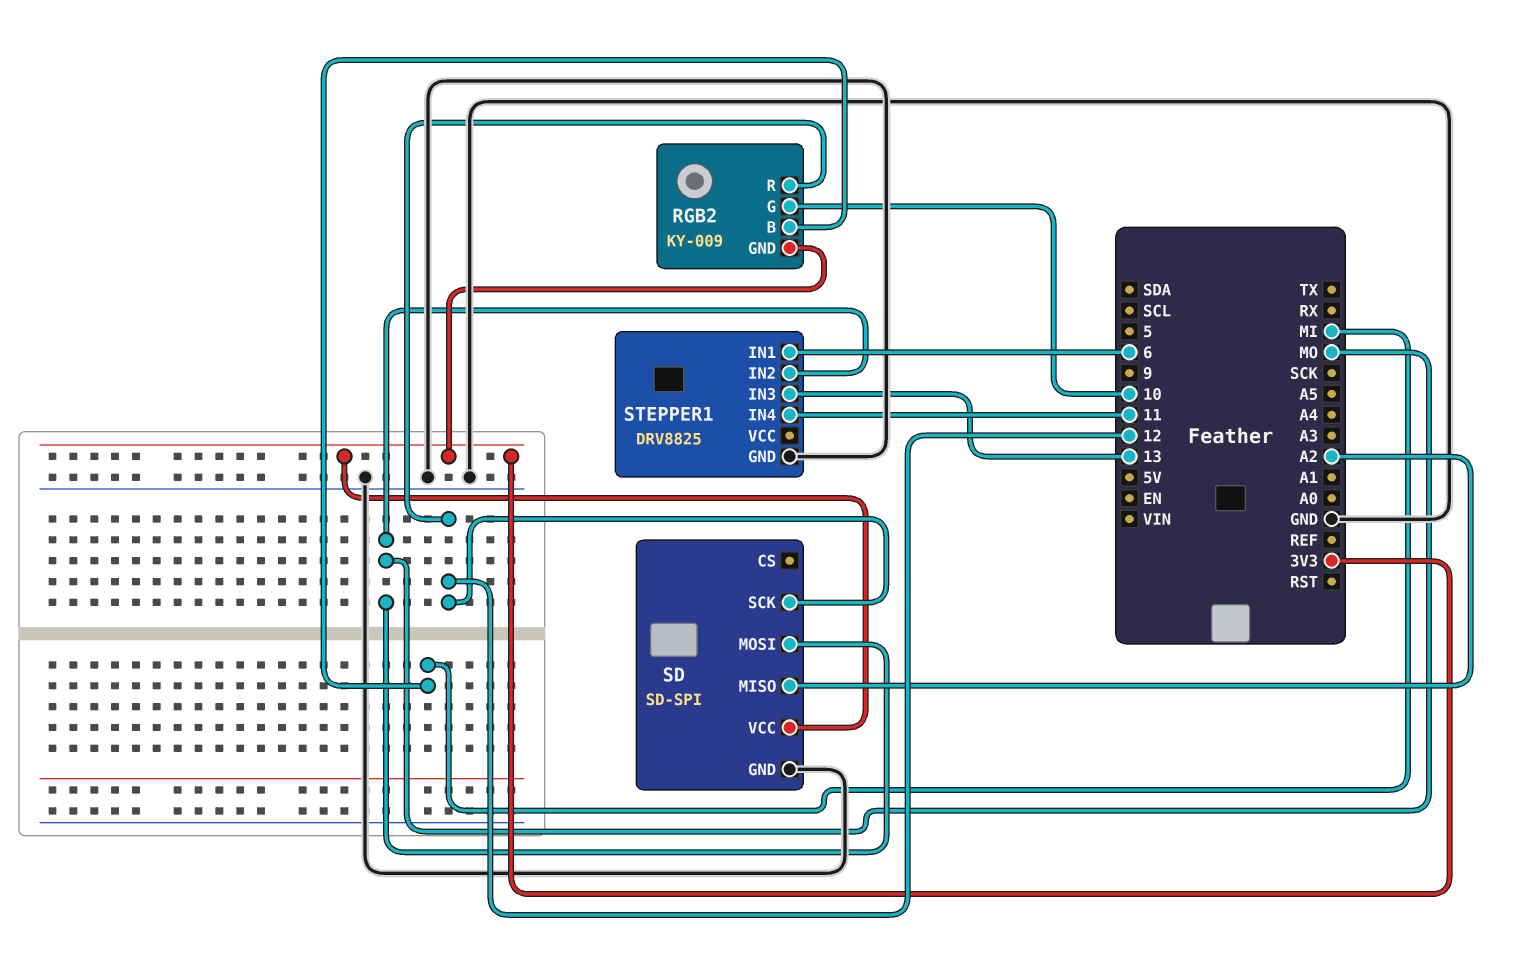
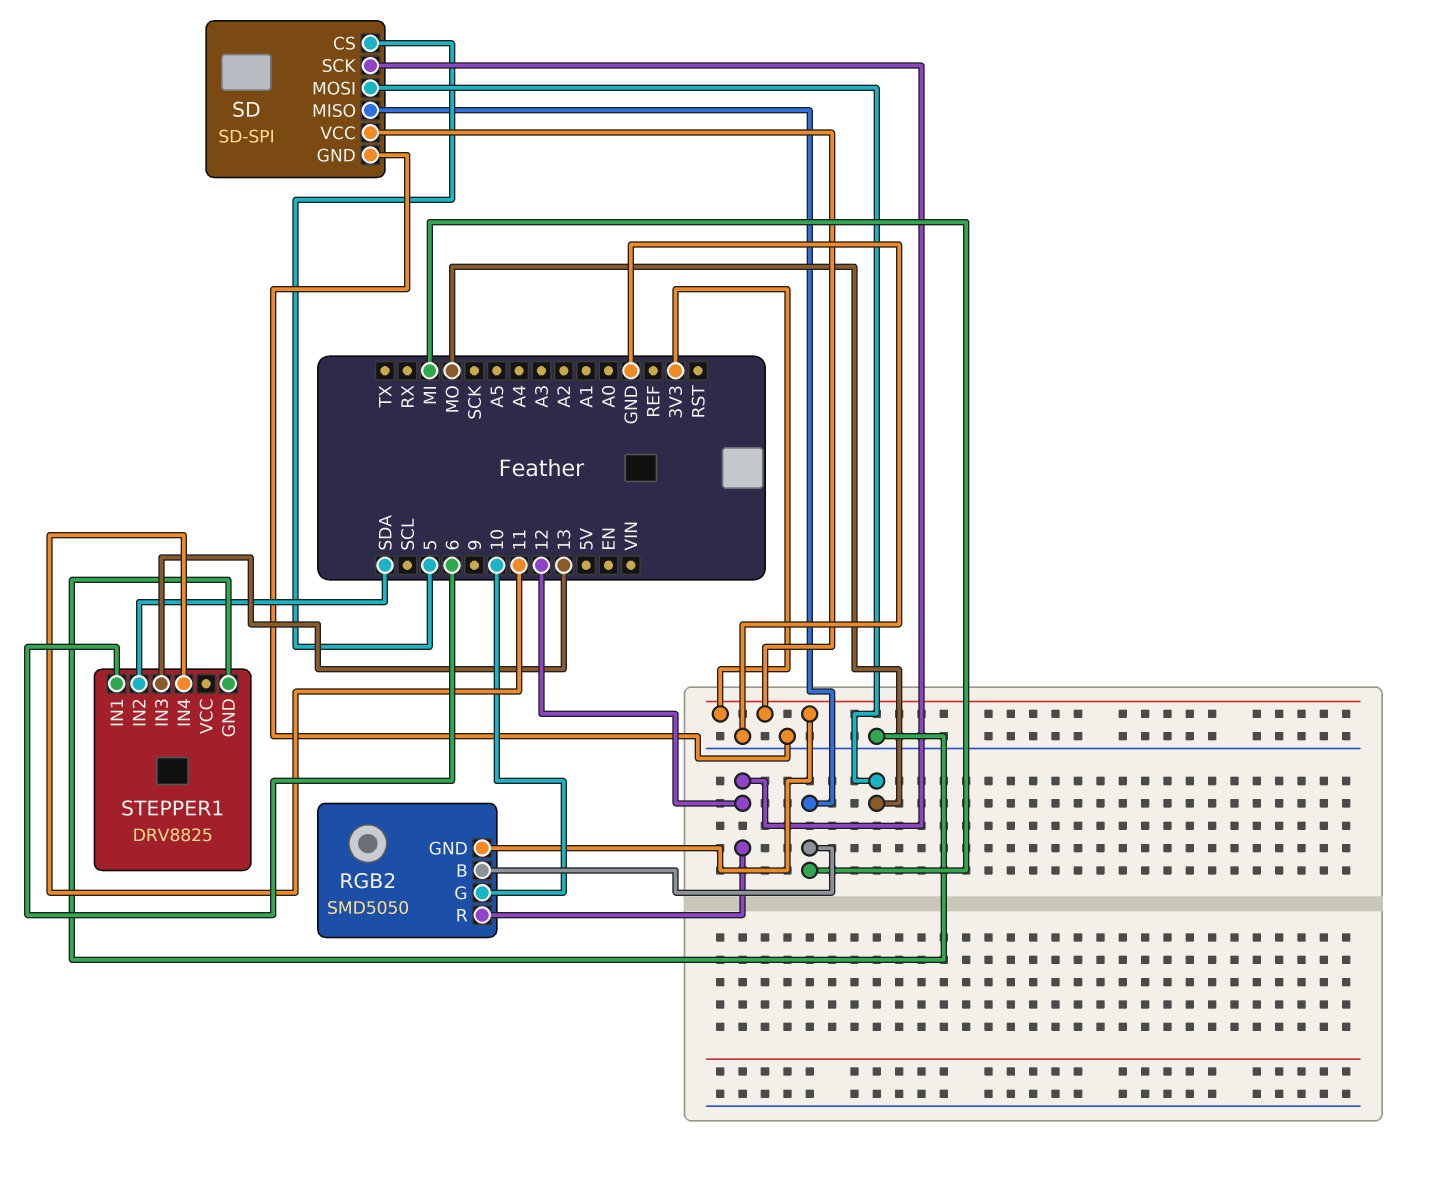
RGB2: KY-009 -> SMD5050
SD pin CS: none -> 5
SD pin MISO: A2 -> MI
STEPPER1 pin IN2: MO -> SDA

